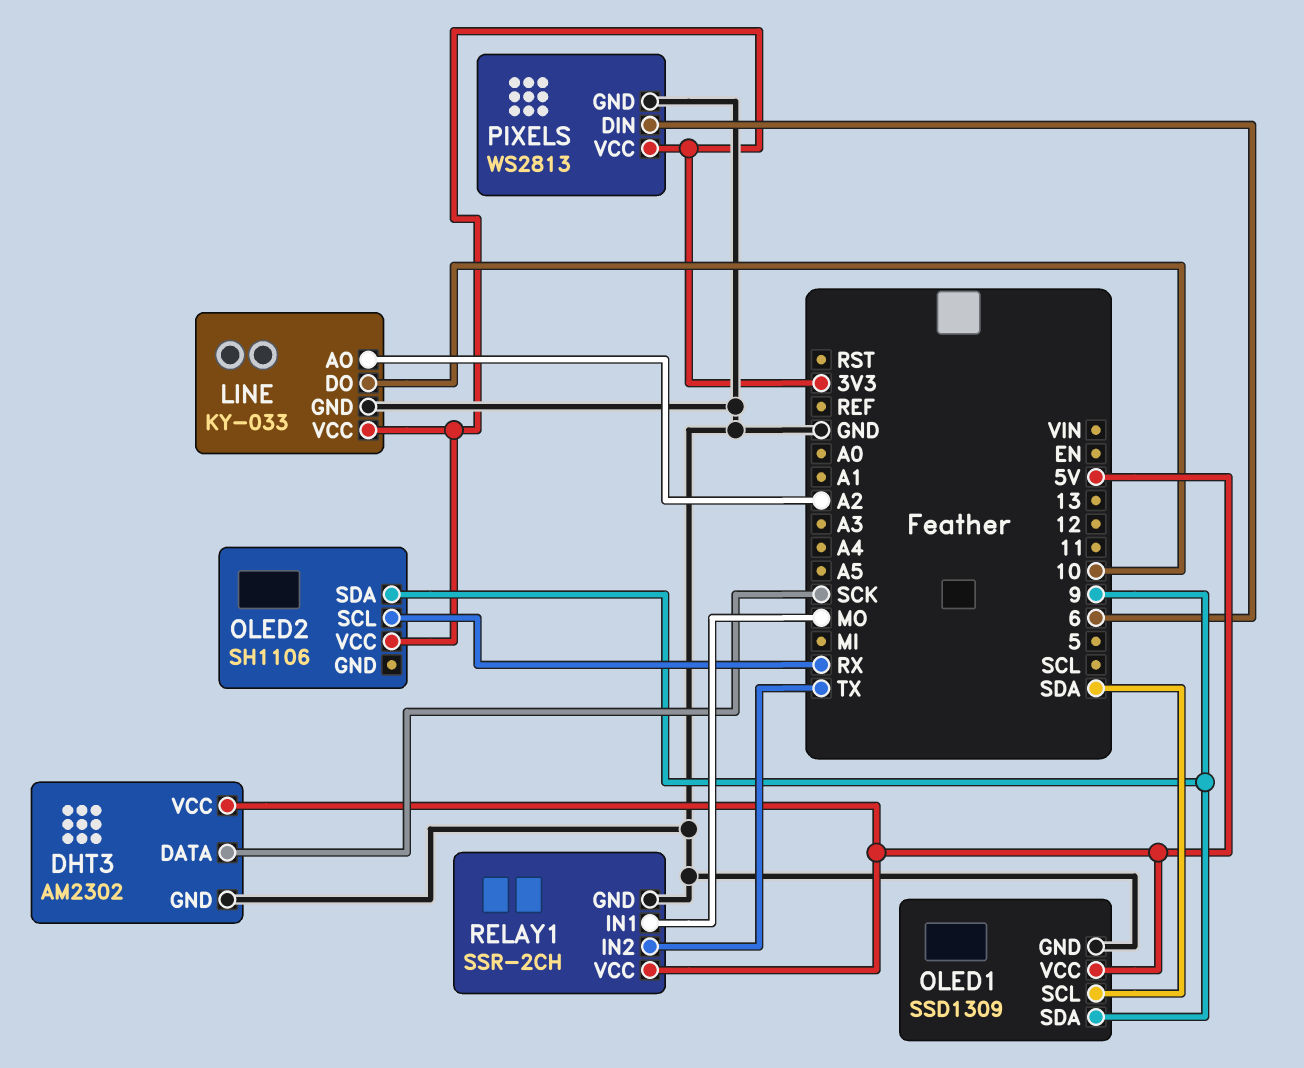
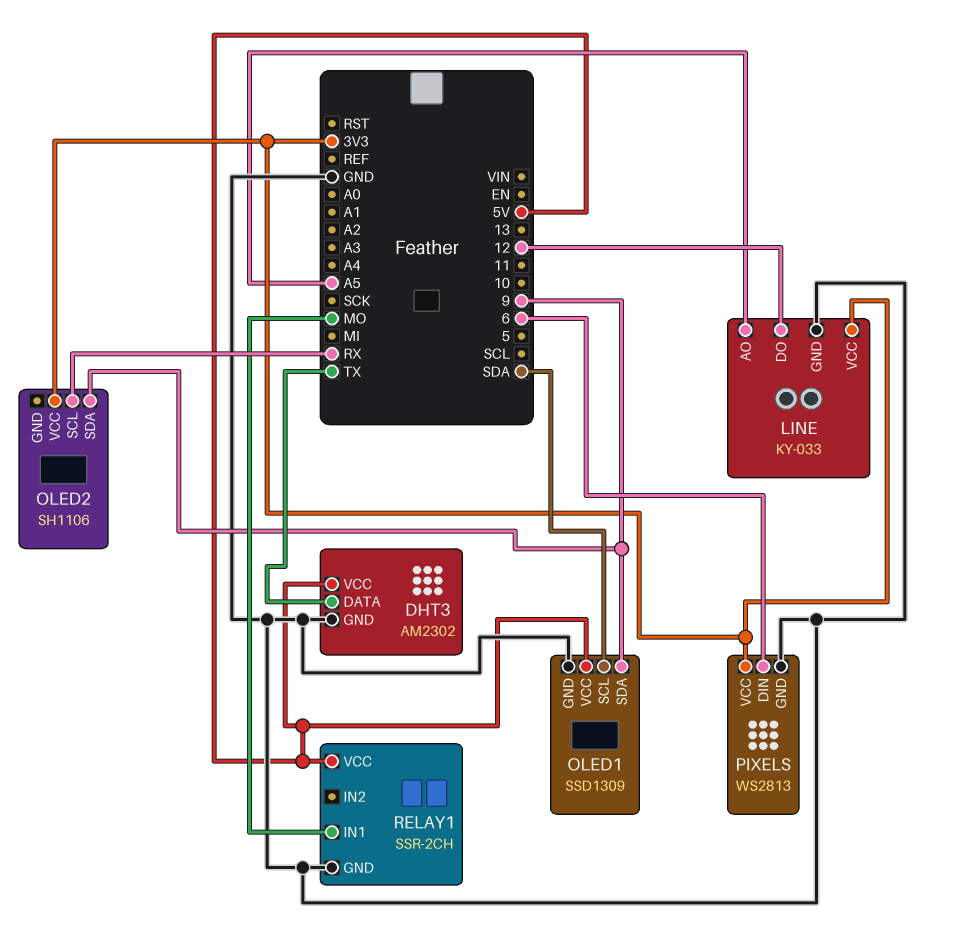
DHT3 pin DATA: SCK -> TX
LINE pin AO: A2 -> A5
LINE pin DO: 10 -> 12
RELAY1 pin IN2: TX -> none

